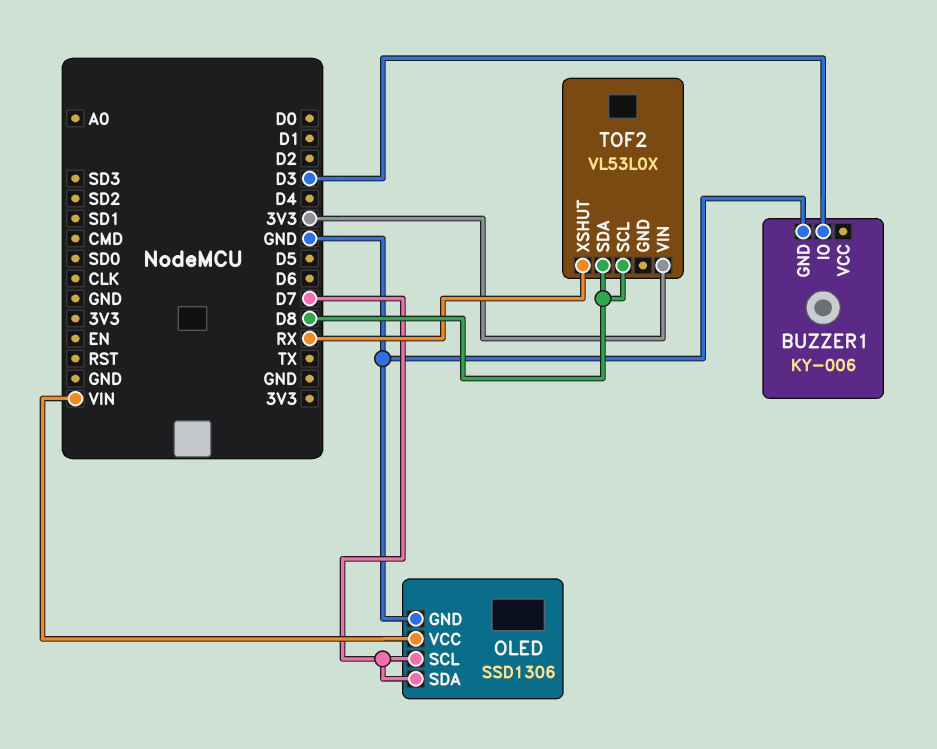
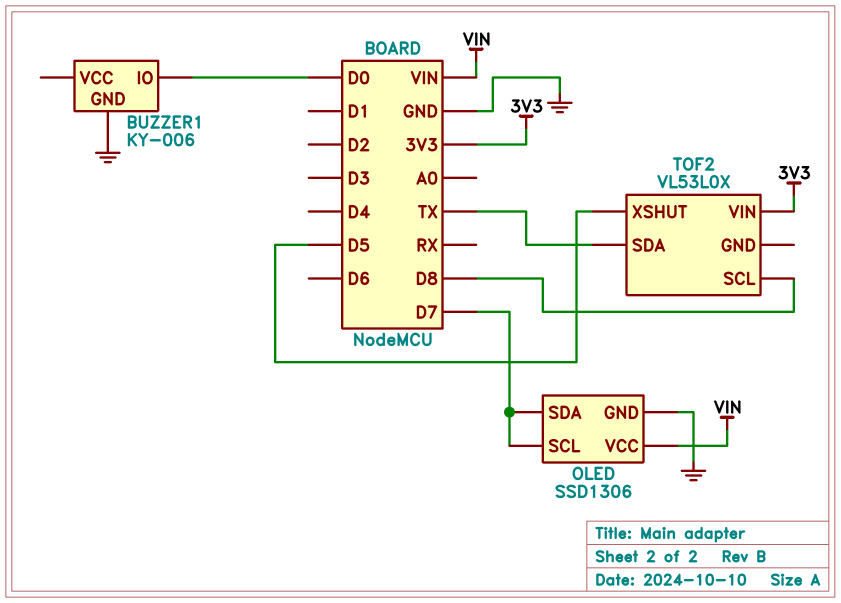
BUZZER1 pin IO: D3 -> D0
TOF2 pin SDA: D8 -> TX
TOF2 pin XSHUT: RX -> D5

